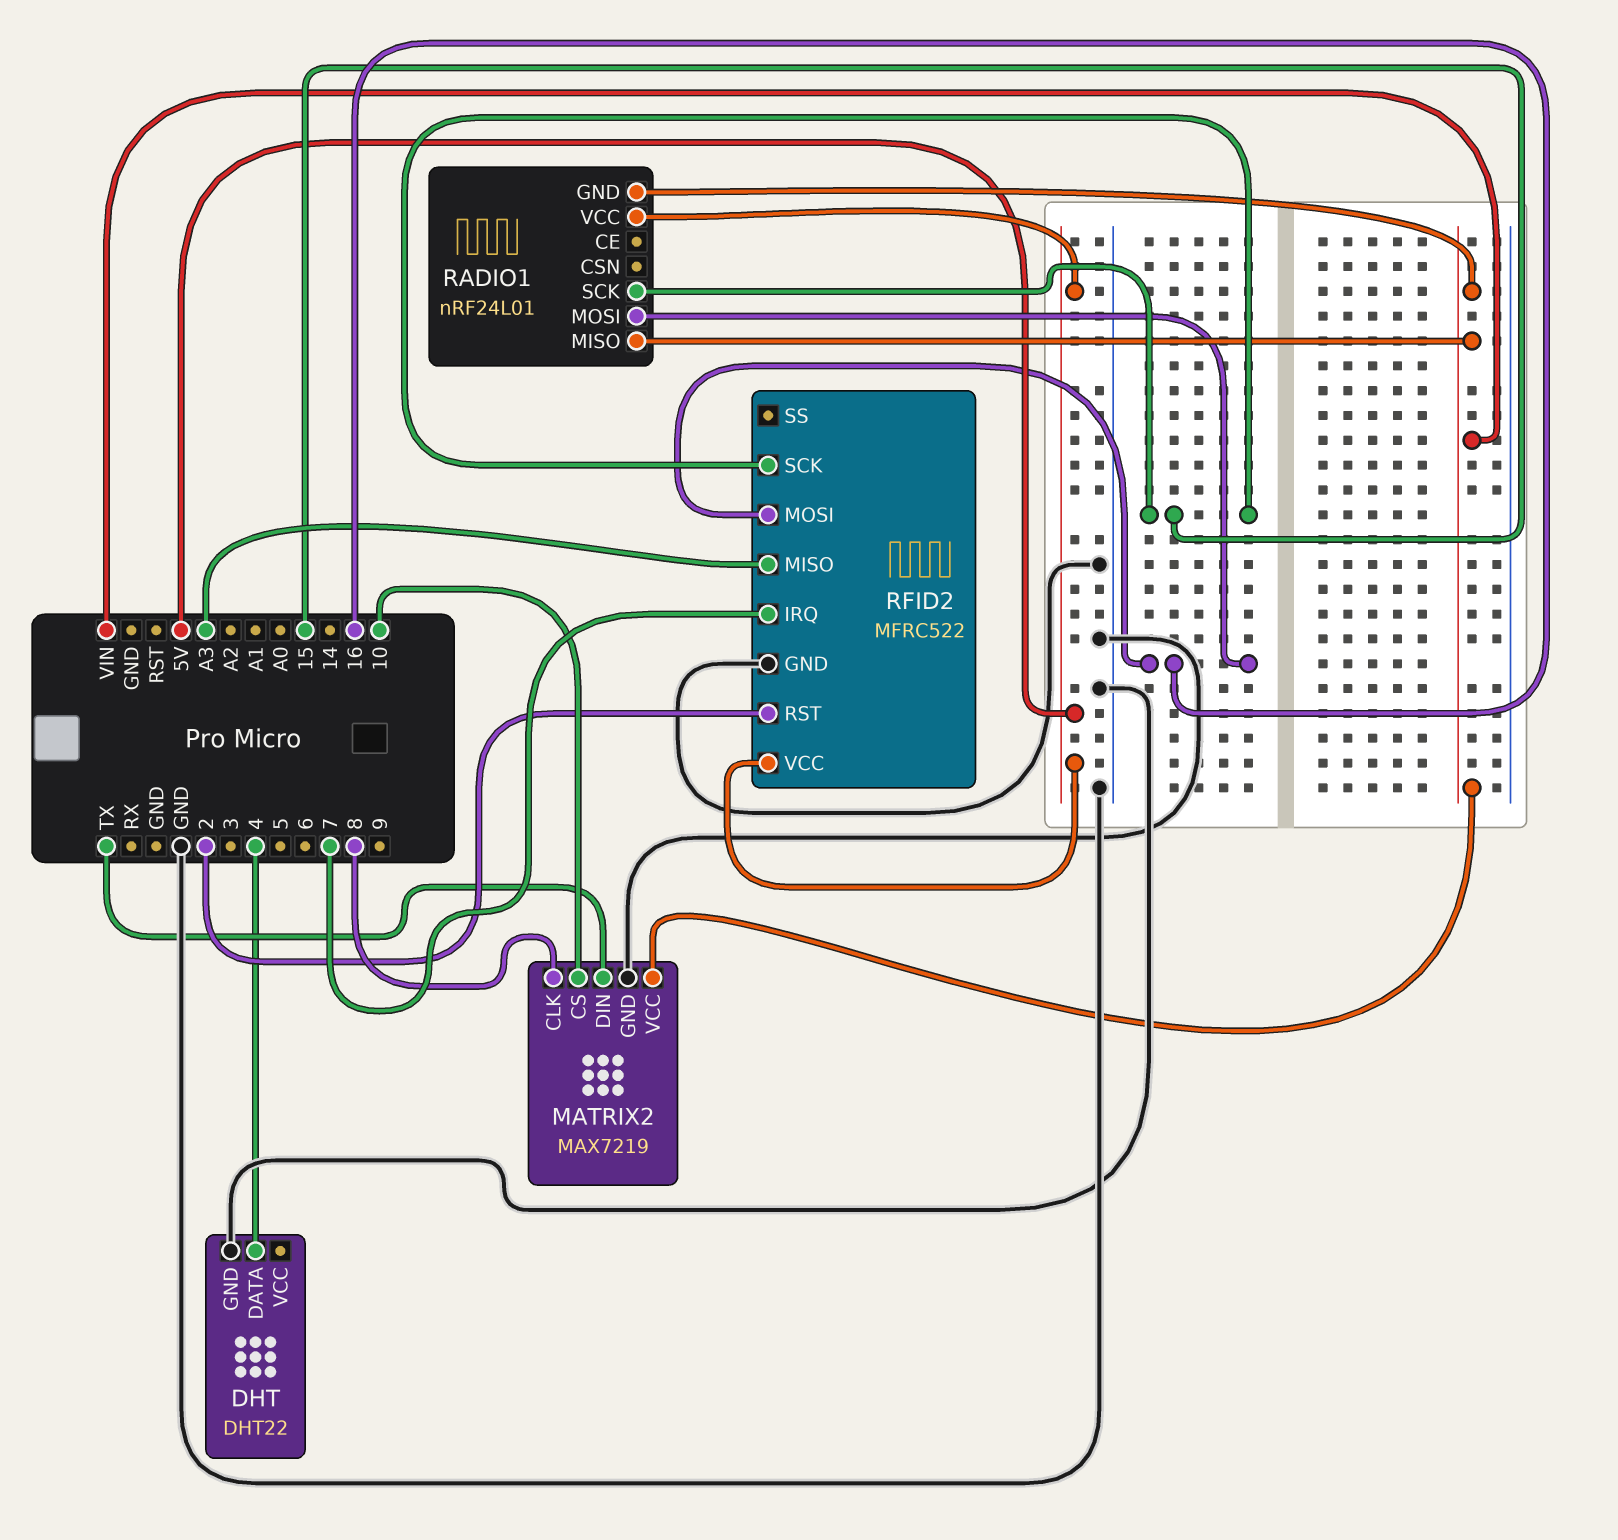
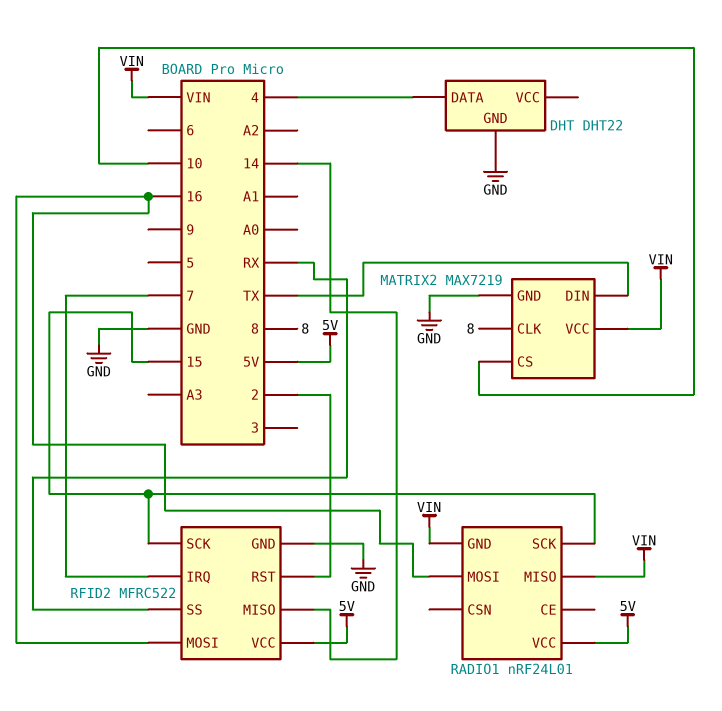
RFID2 pin MISO: A3 -> 14
RFID2 pin SS: none -> RX

